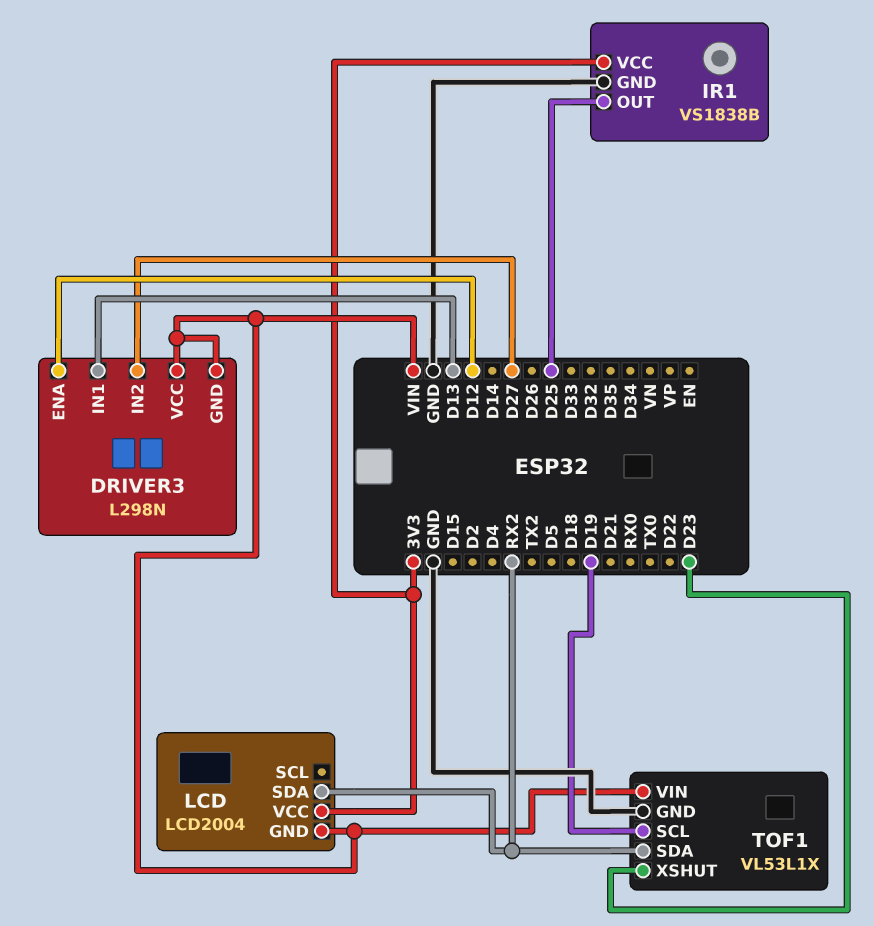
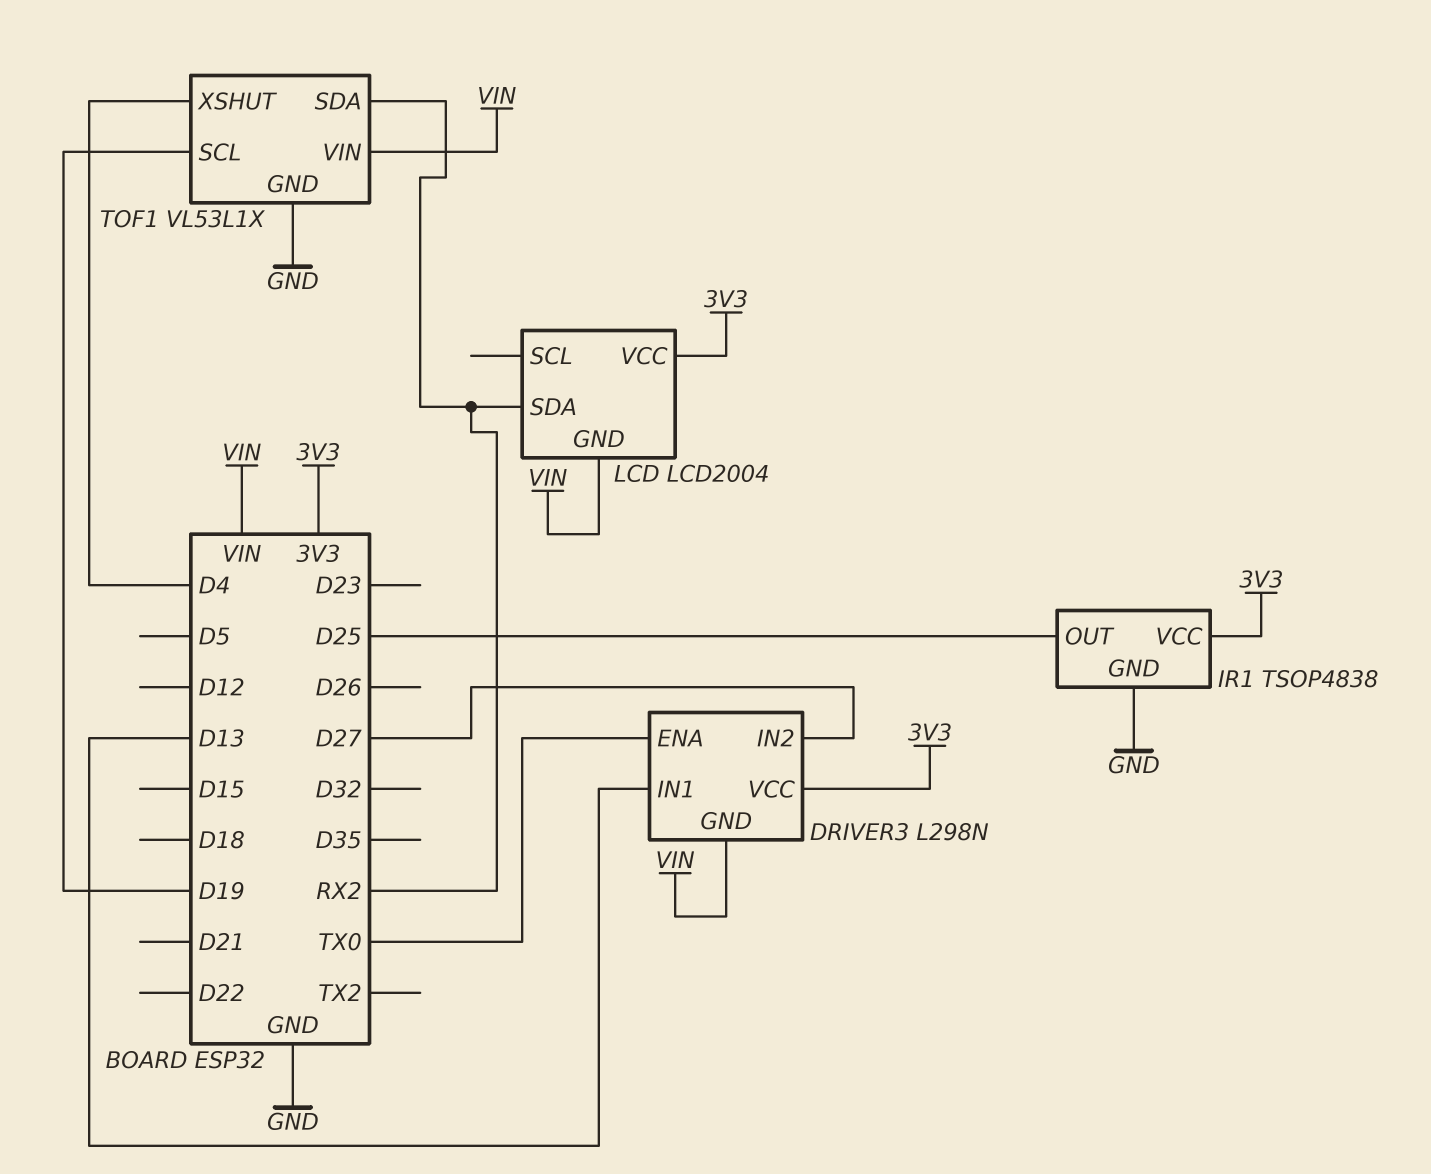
DRIVER3 pin ENA: D12 -> TX0
DRIVER3 pin VCC: VIN -> 3V3
IR1: VS1838B -> TSOP4838
TOF1 pin XSHUT: D23 -> D4

